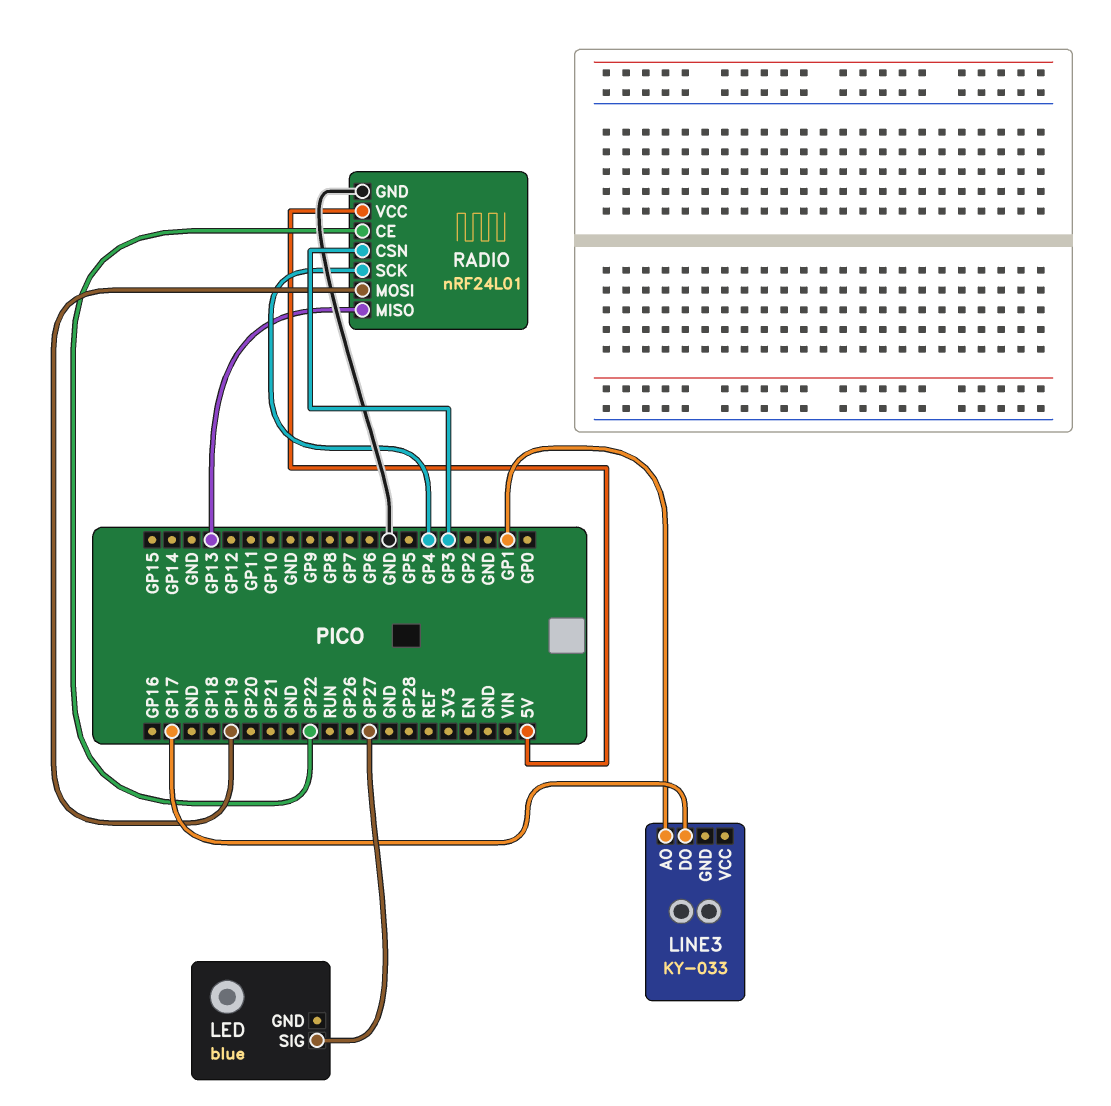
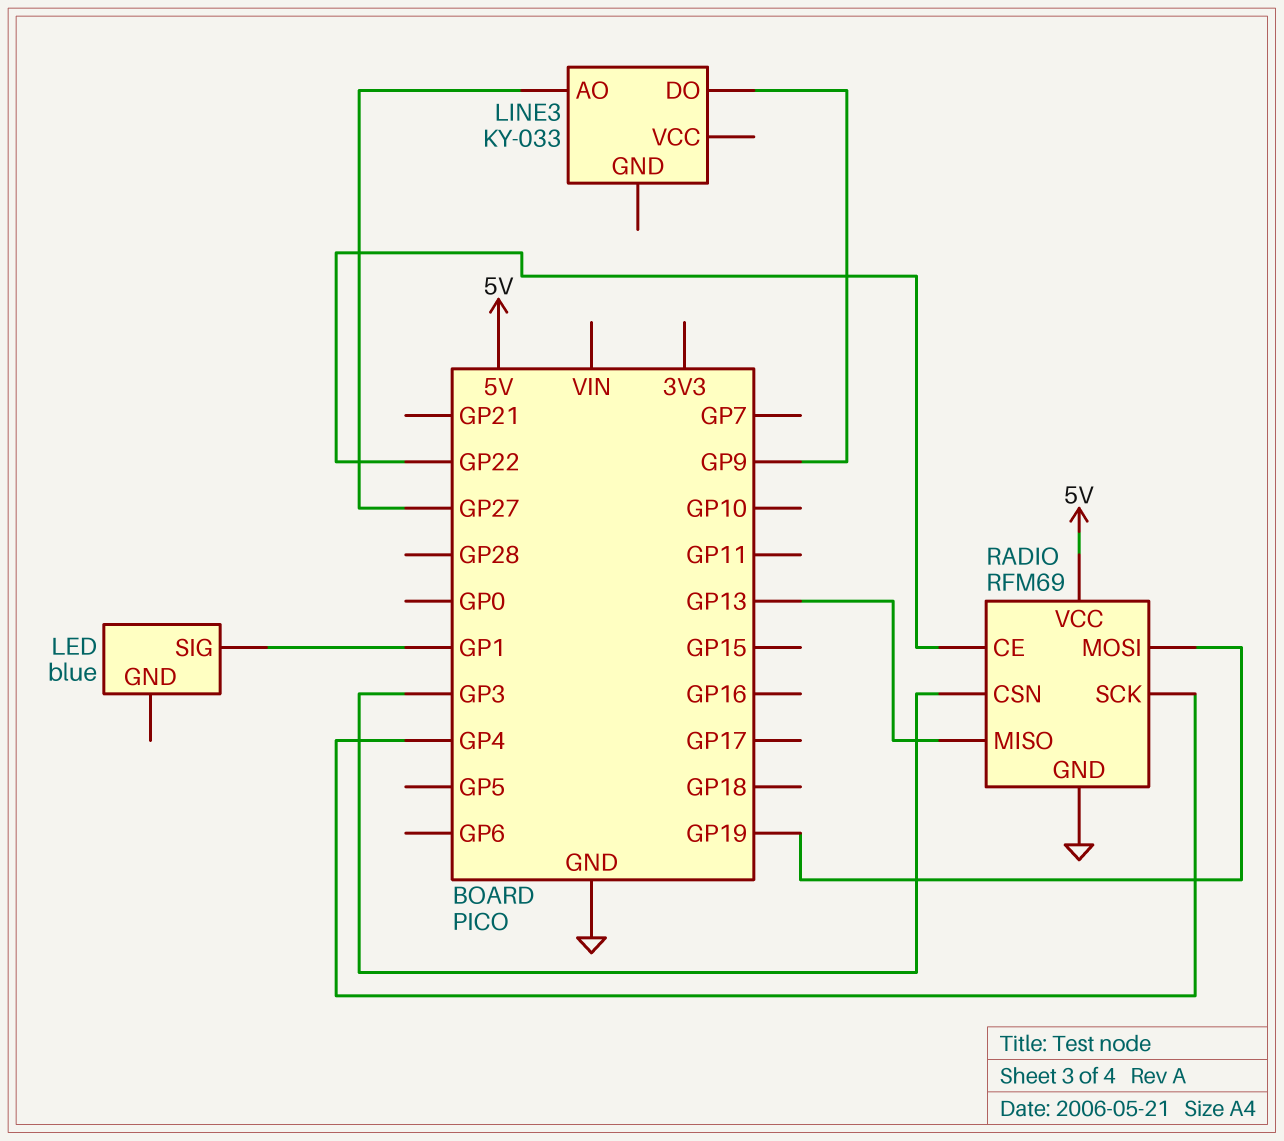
LED pin SIG: GP27 -> GP1
LINE3 pin AO: GP1 -> GP27
LINE3 pin DO: GP17 -> GP9
RADIO: nRF24L01 -> RFM69

